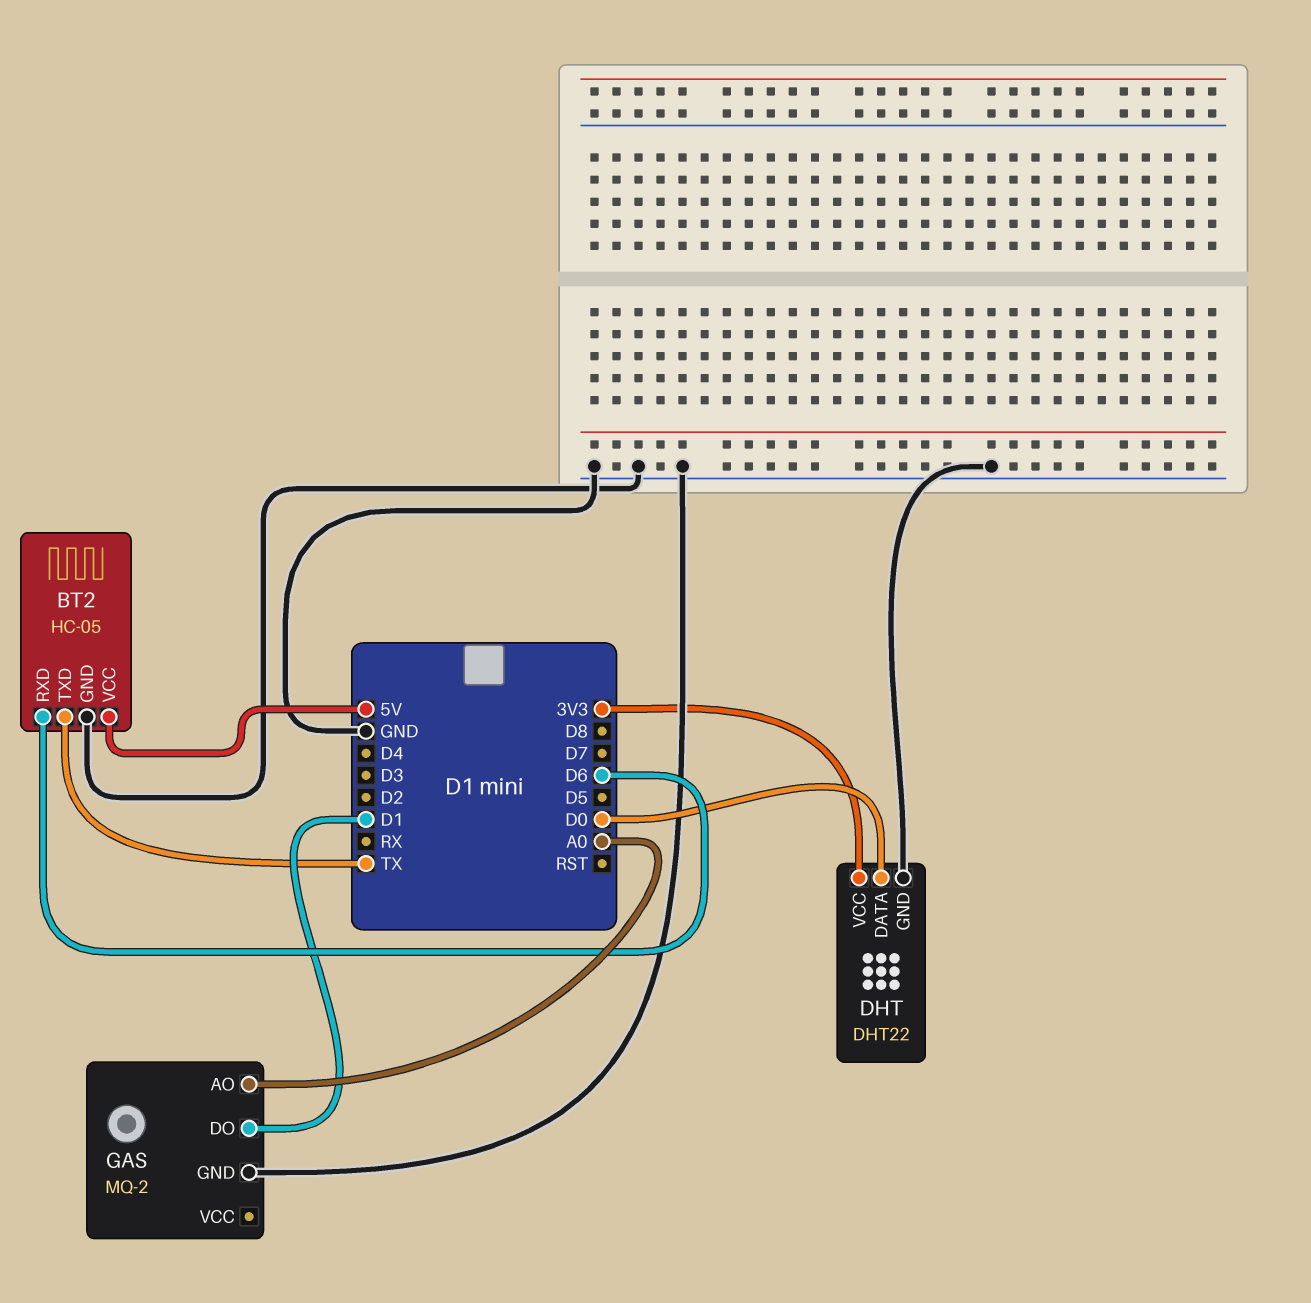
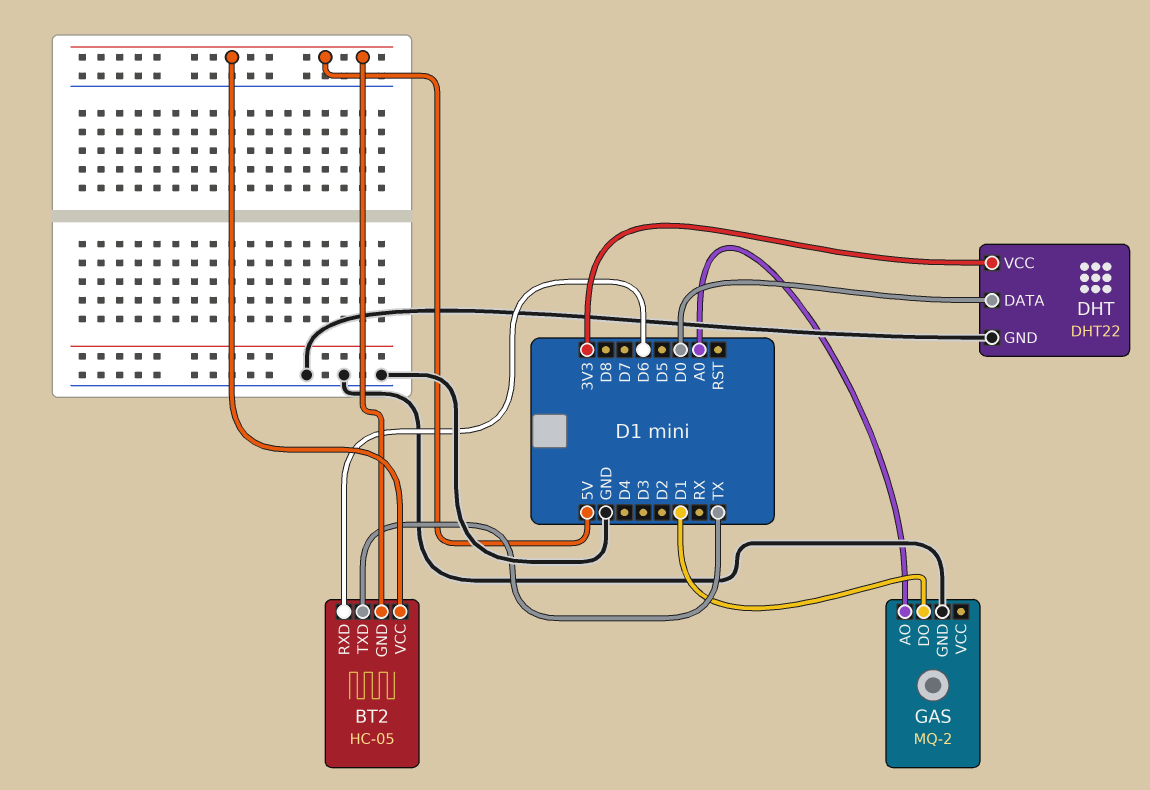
BT2 pin GND: GND -> 5V

